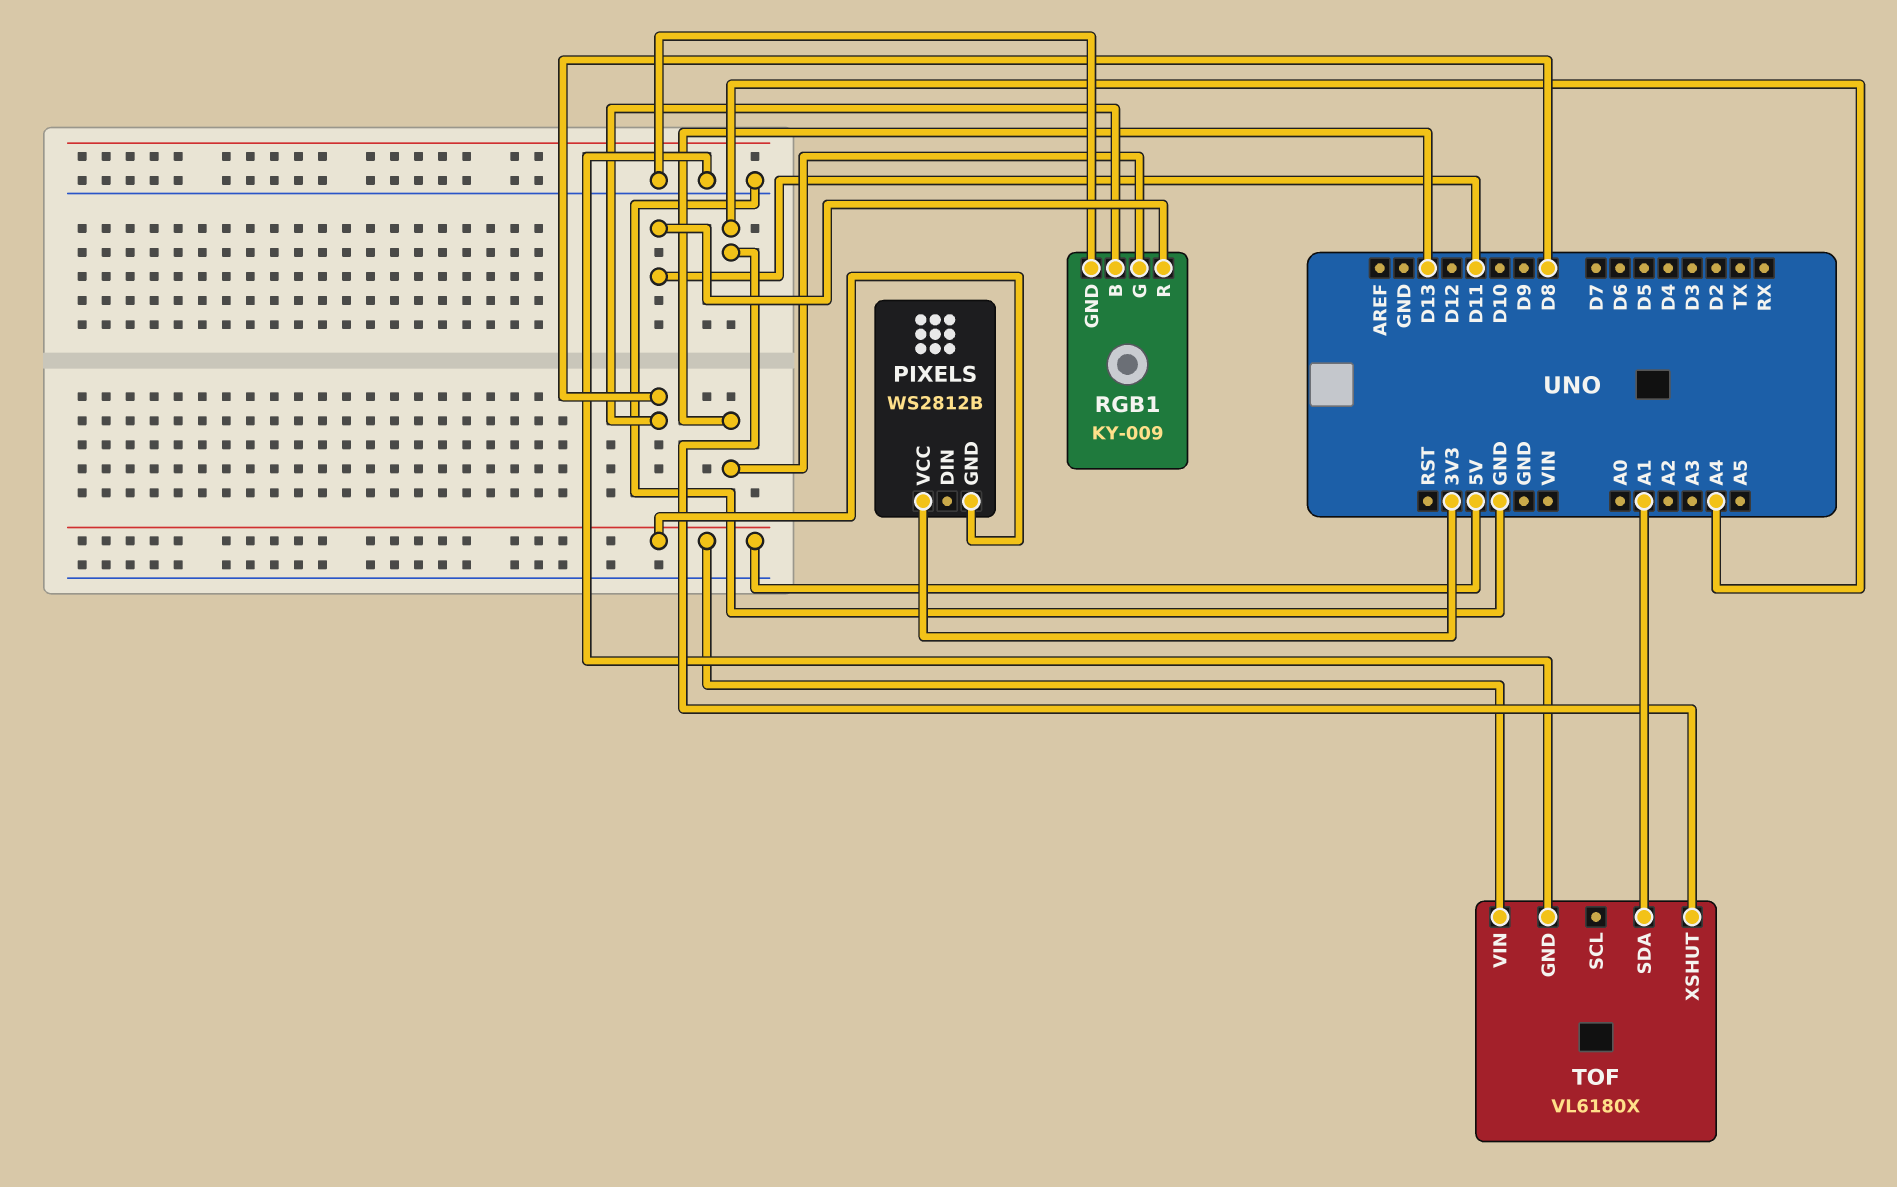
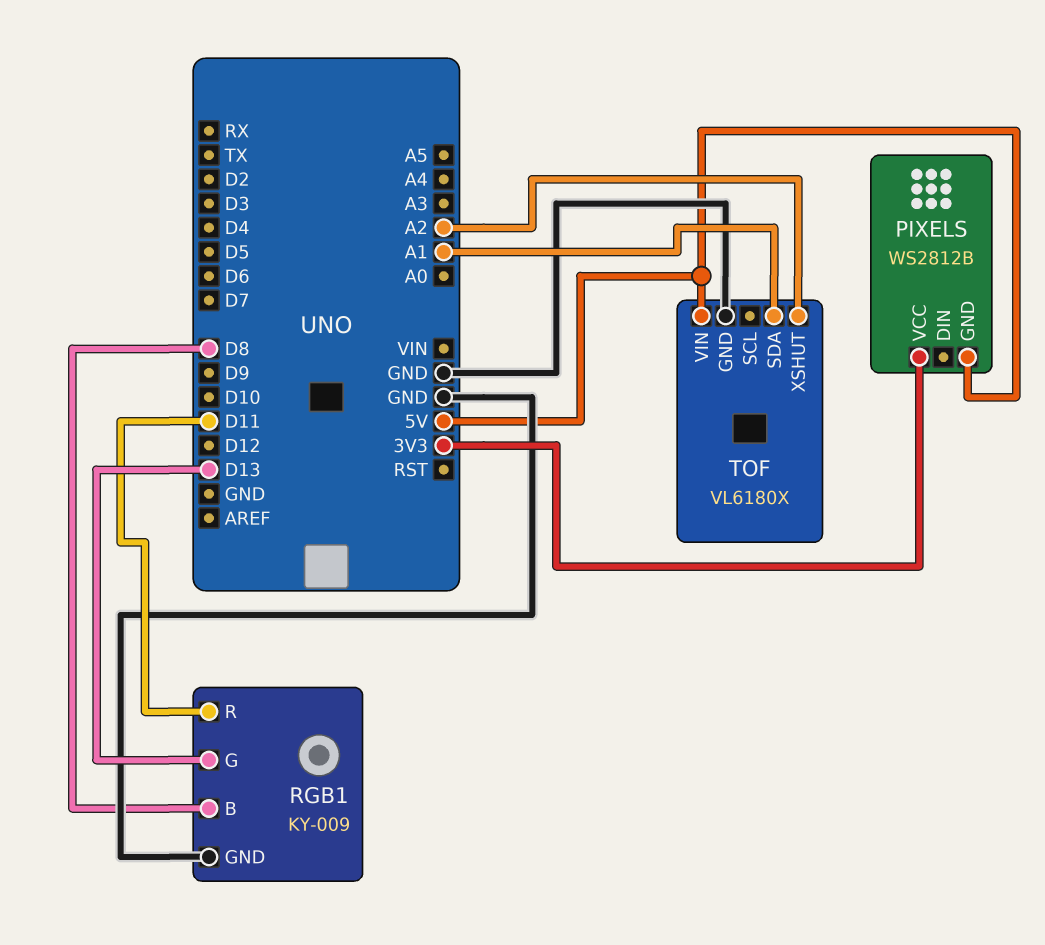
TOF pin XSHUT: A4 -> A2

